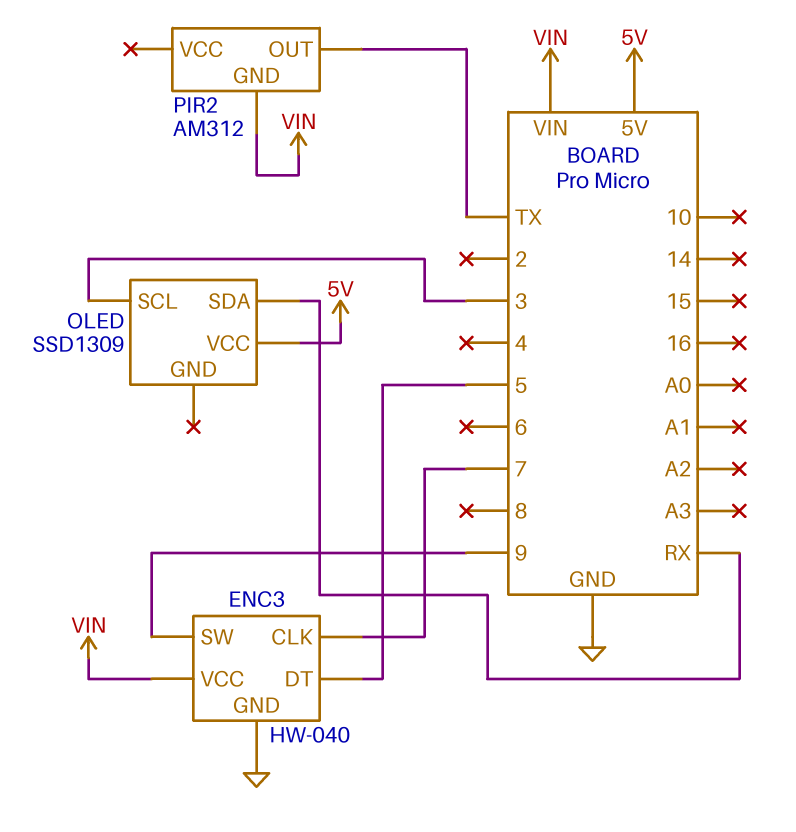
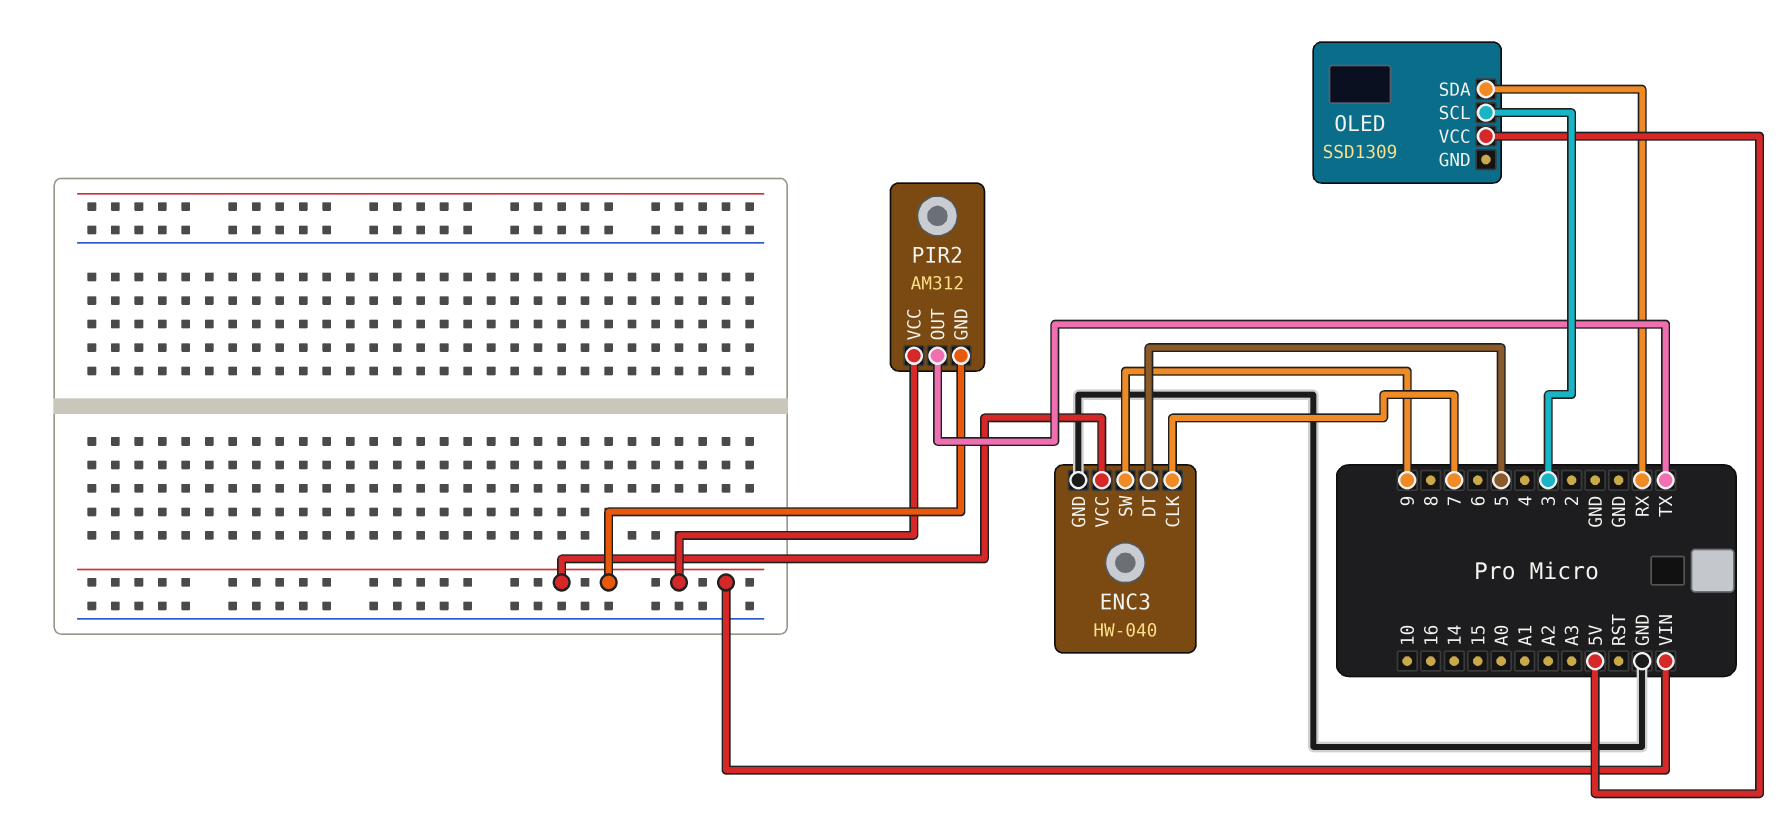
PIR2 pin VCC: none -> VIN

